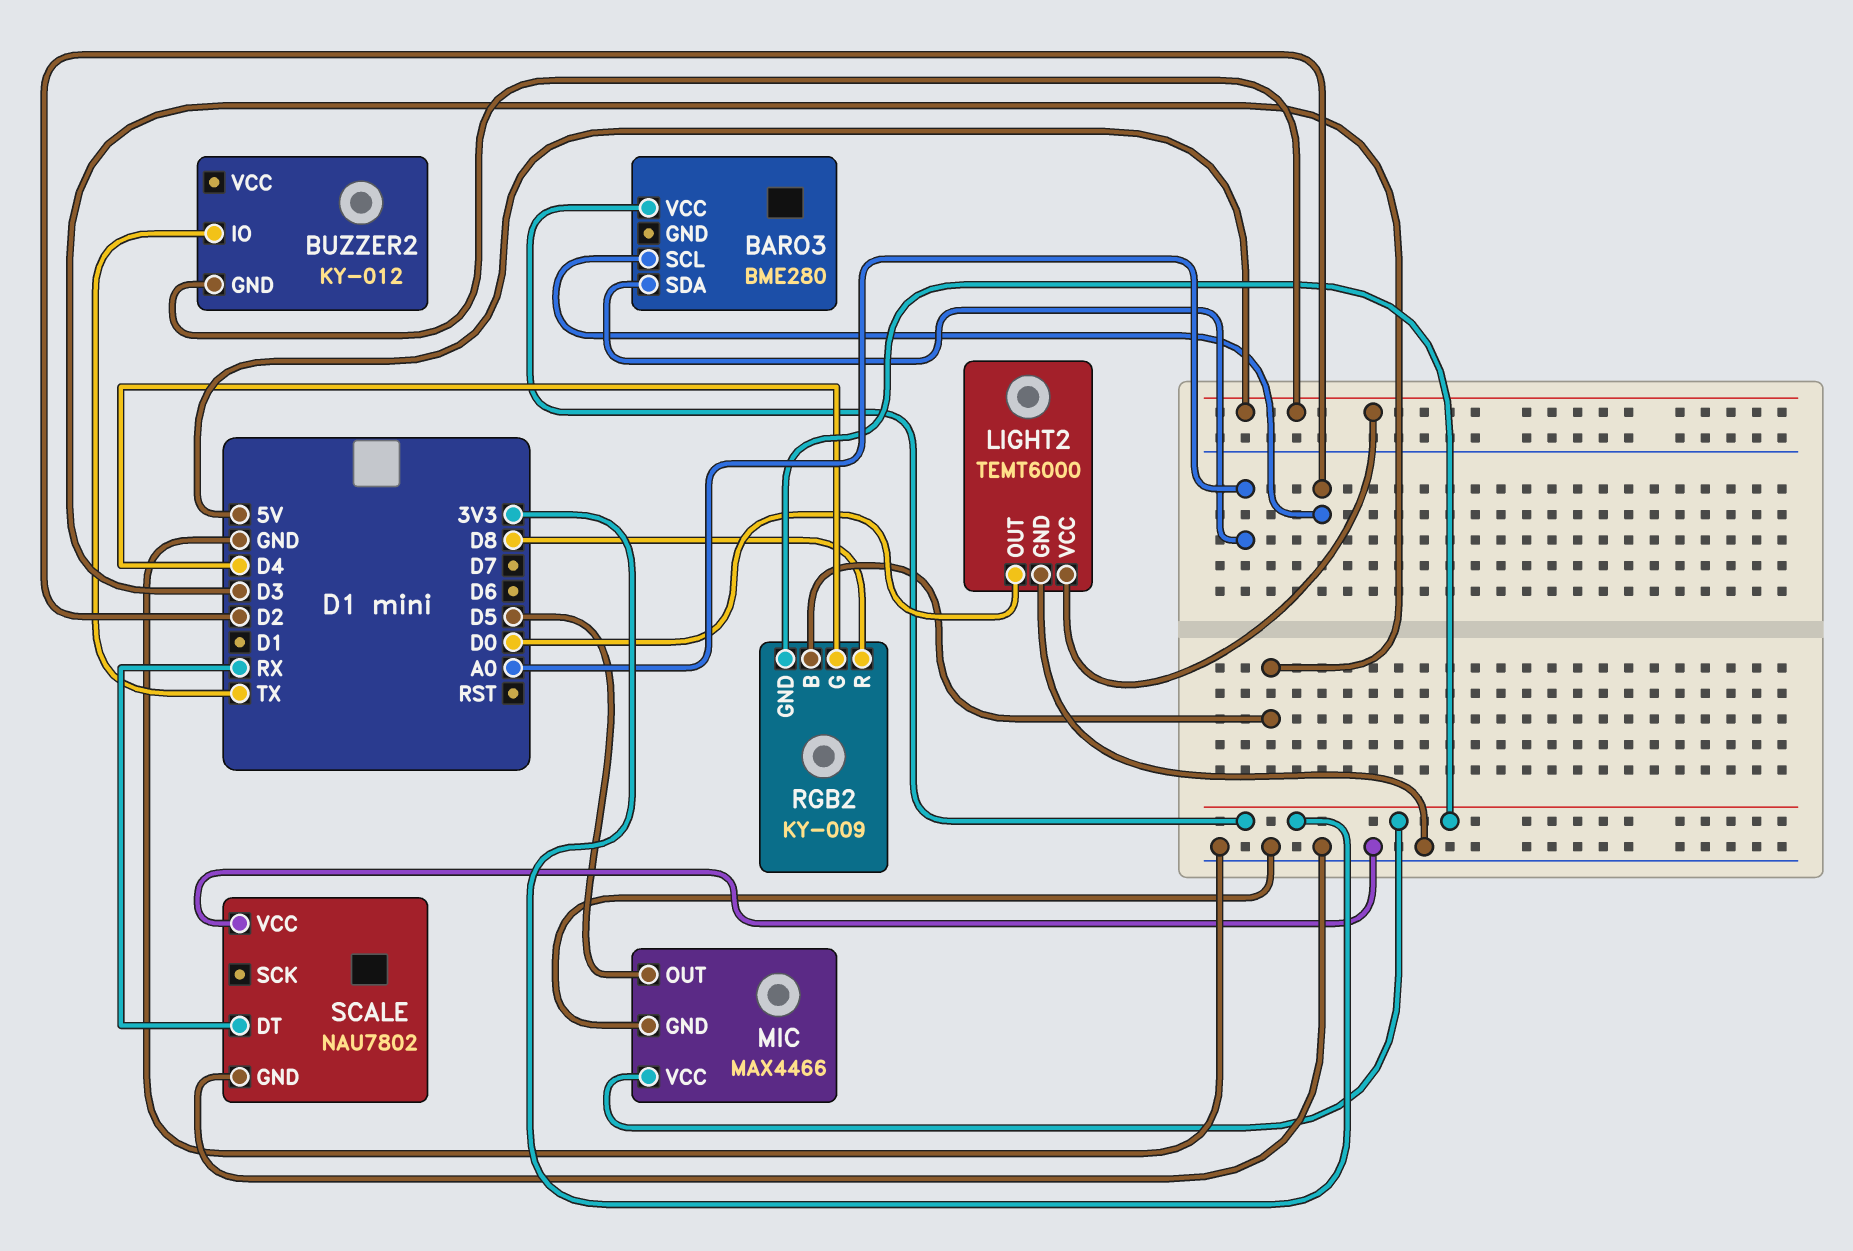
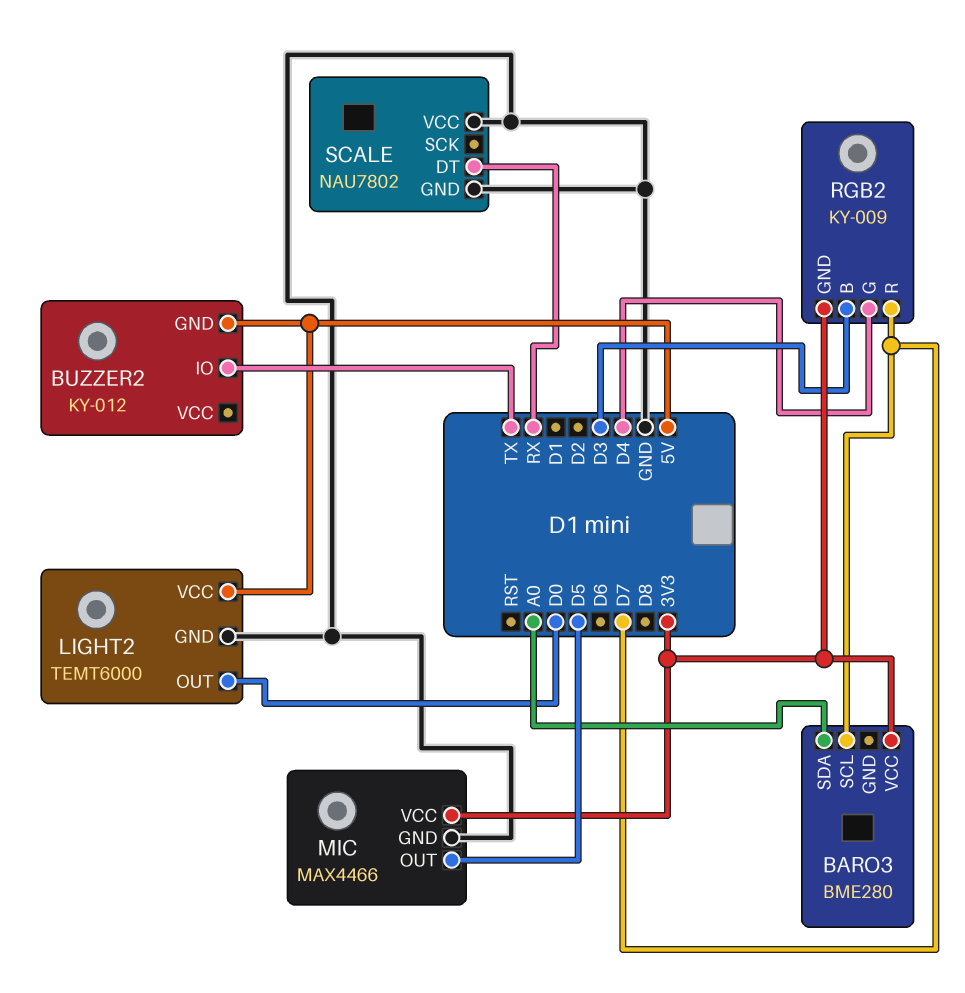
BARO3 pin SCL: D2 -> D7
RGB2 pin R: D8 -> D7

